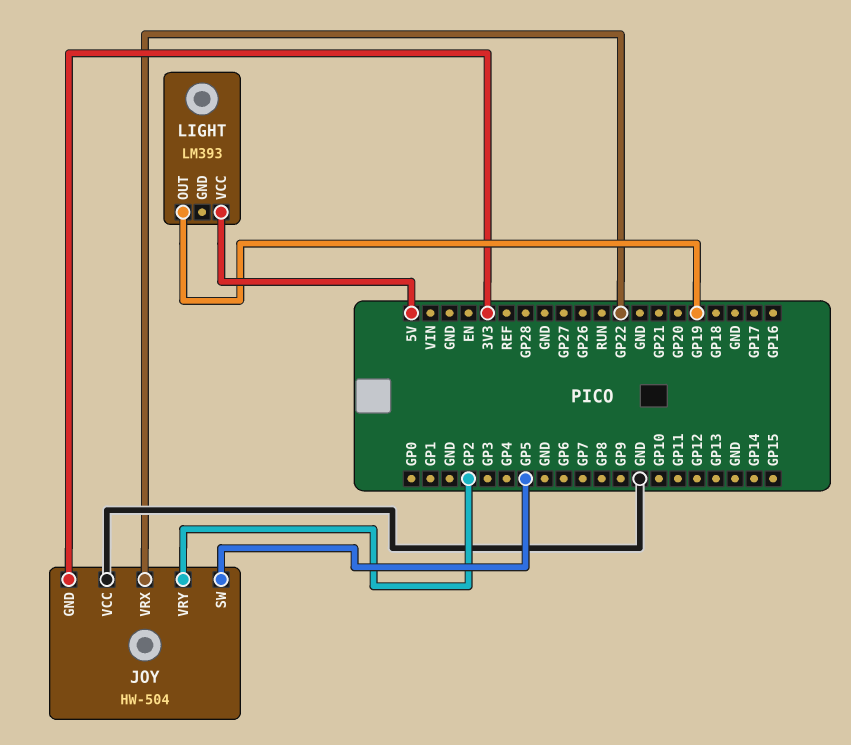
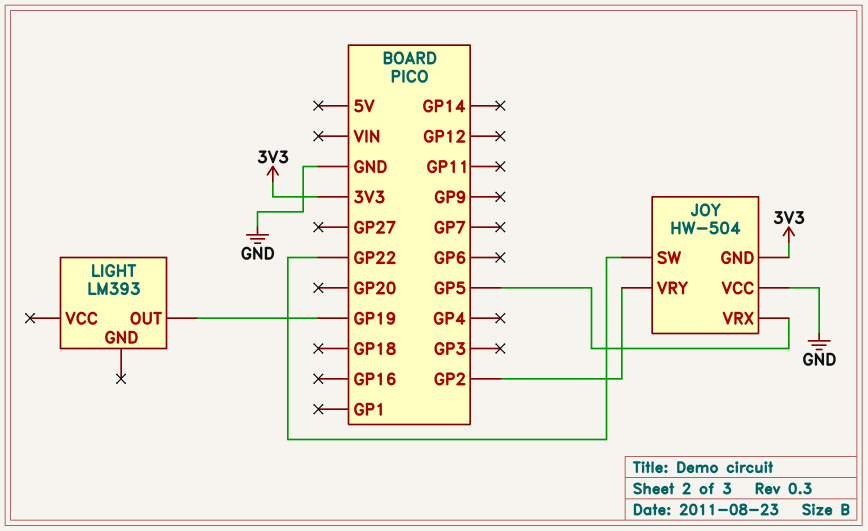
JOY pin SW: GP5 -> GP22
JOY pin VRX: GP22 -> GP5
LIGHT pin VCC: 5V -> none

